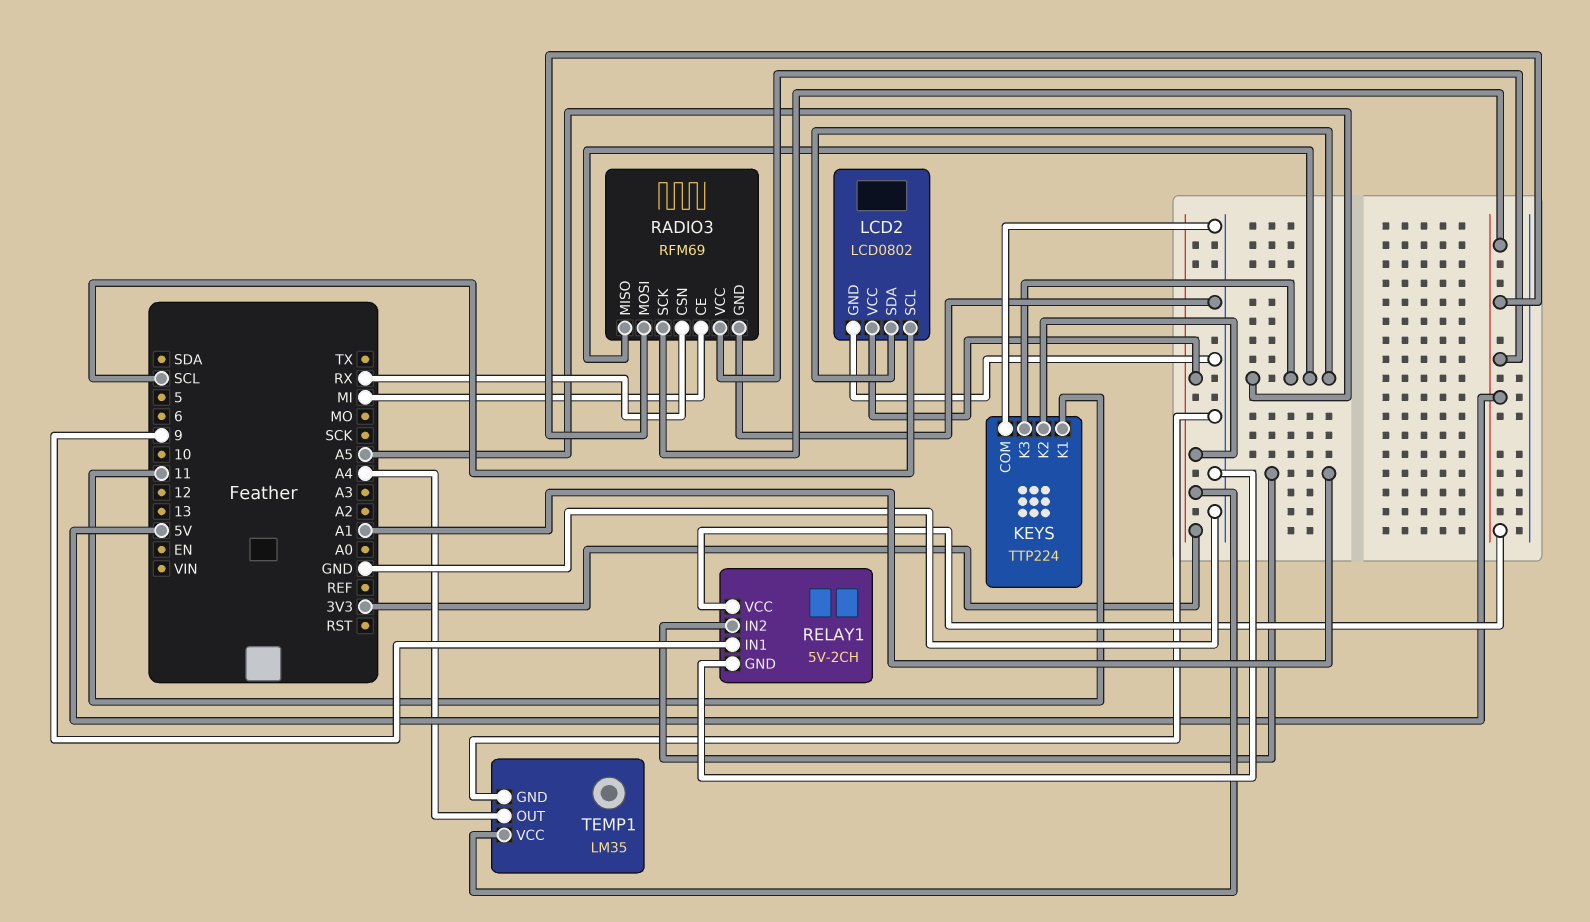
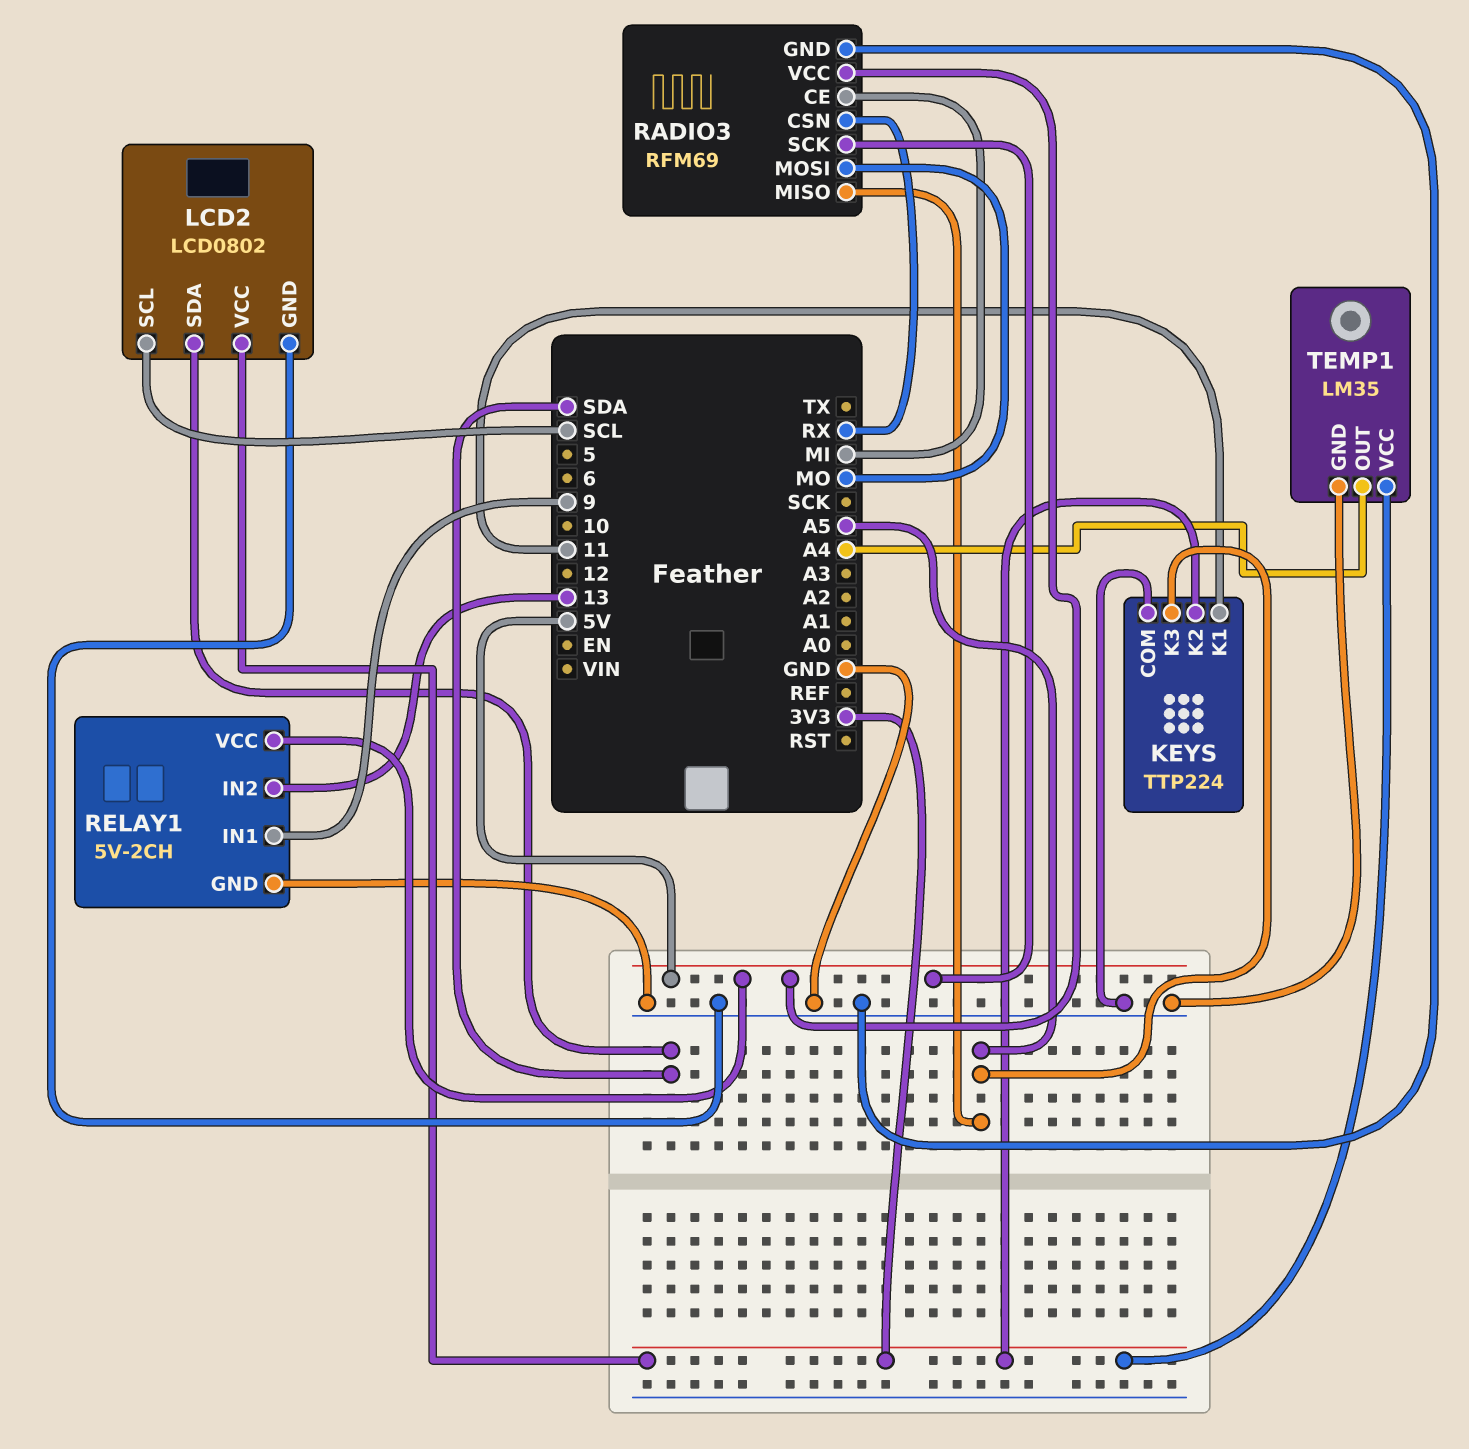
LCD2 pin SDA: A5 -> SDA
RADIO3 pin MOSI: 5V -> MO
RELAY1 pin IN2: A1 -> 13

